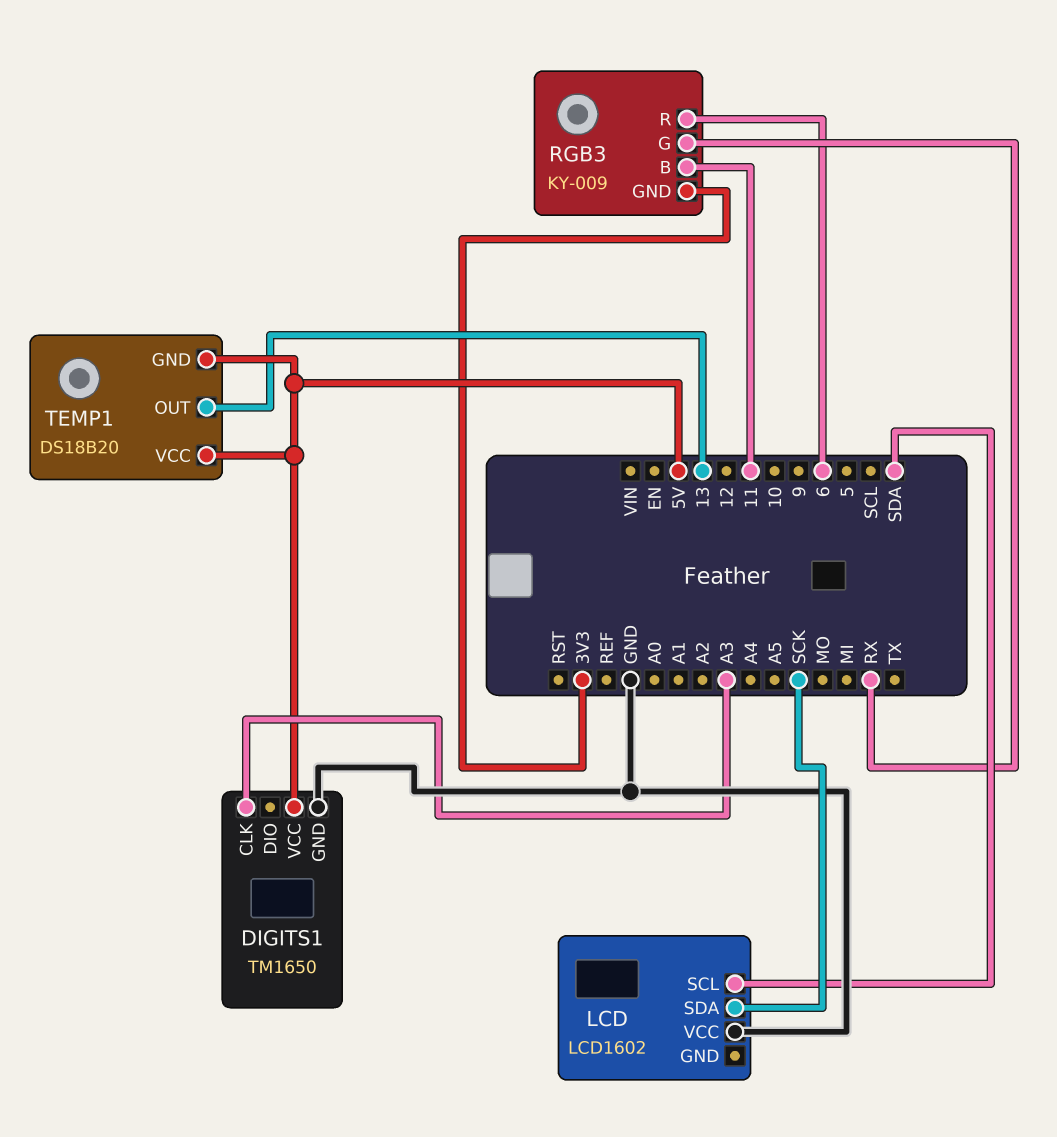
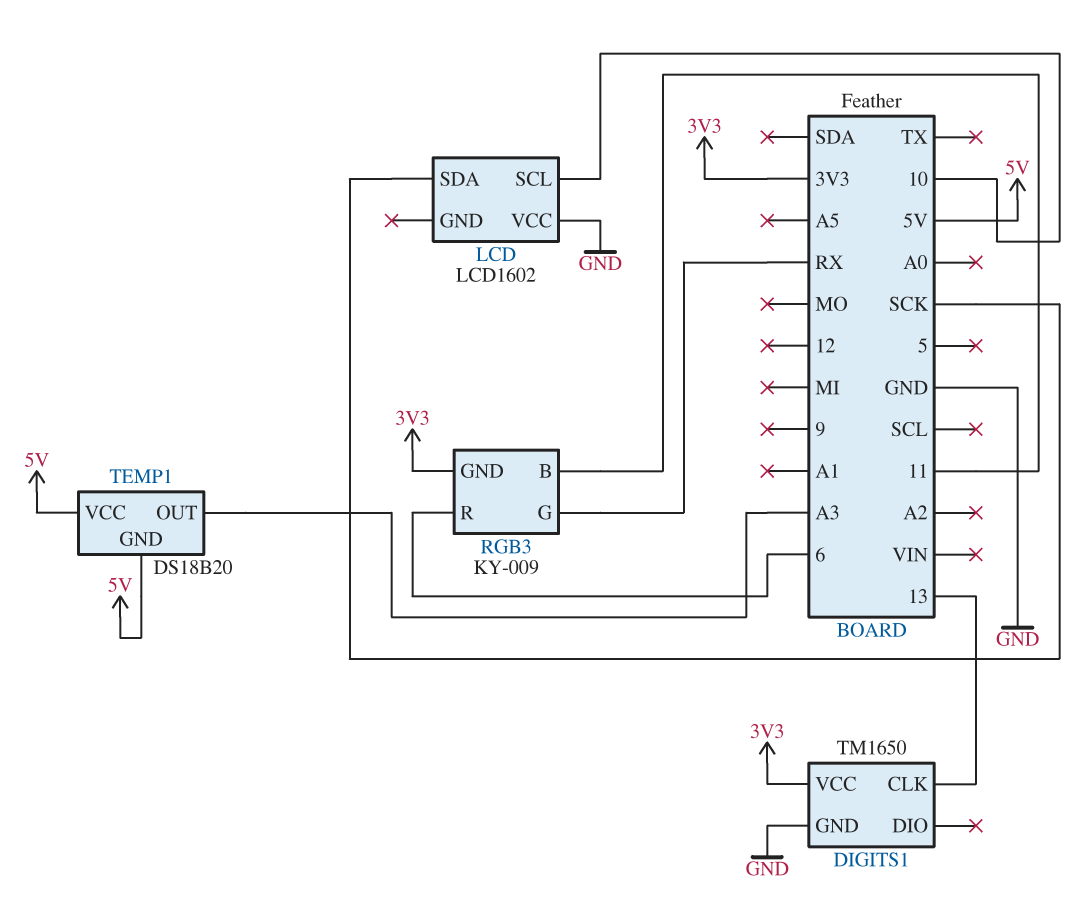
DIGITS1 pin CLK: A3 -> 13
DIGITS1 pin VCC: 5V -> 3V3
LCD pin SCL: SDA -> 10
TEMP1 pin OUT: 13 -> A3

